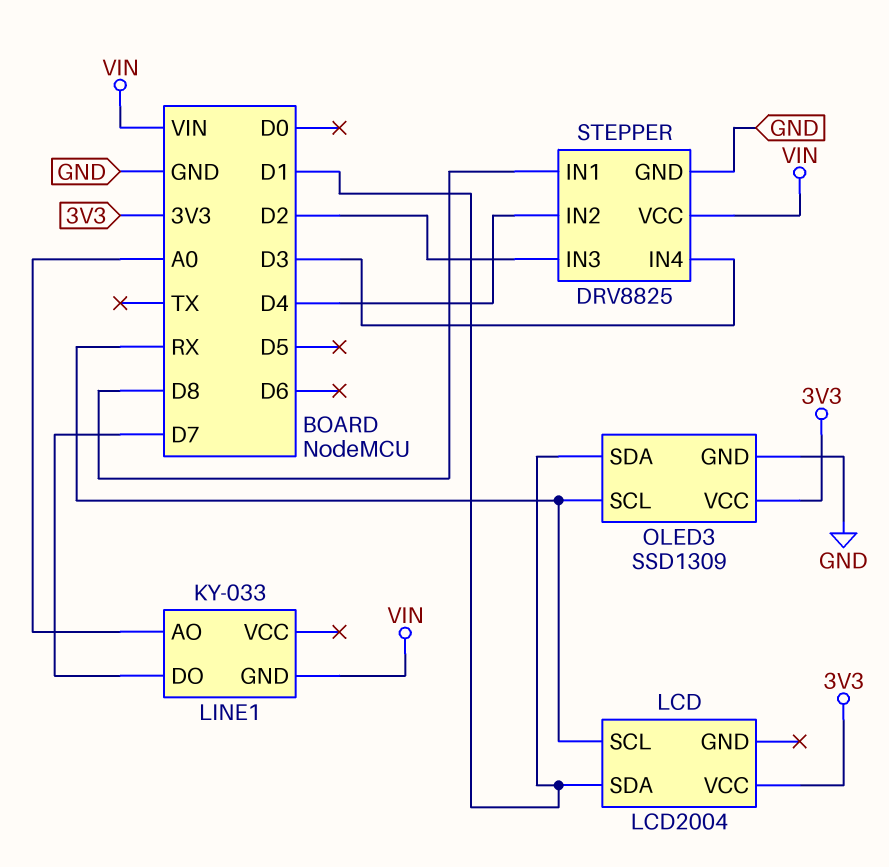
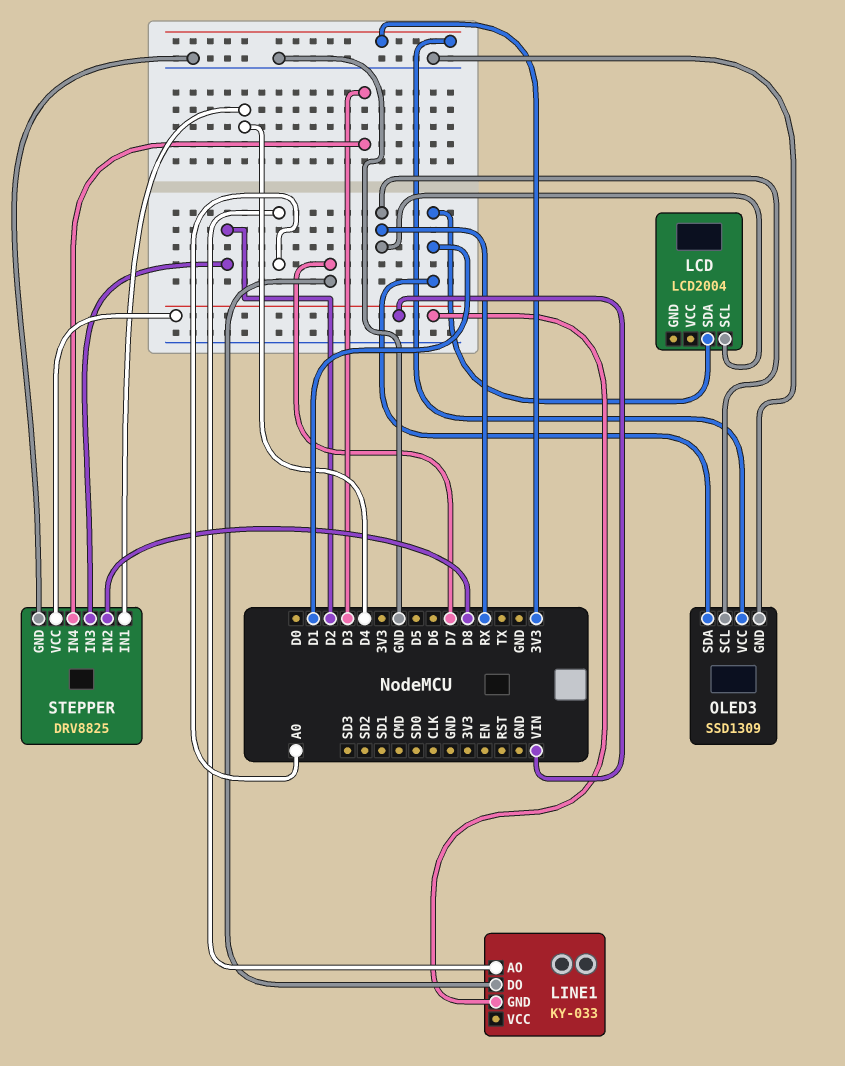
LCD pin VCC: 3V3 -> none
STEPPER pin IN1: D8 -> D4
STEPPER pin IN2: D4 -> D8

